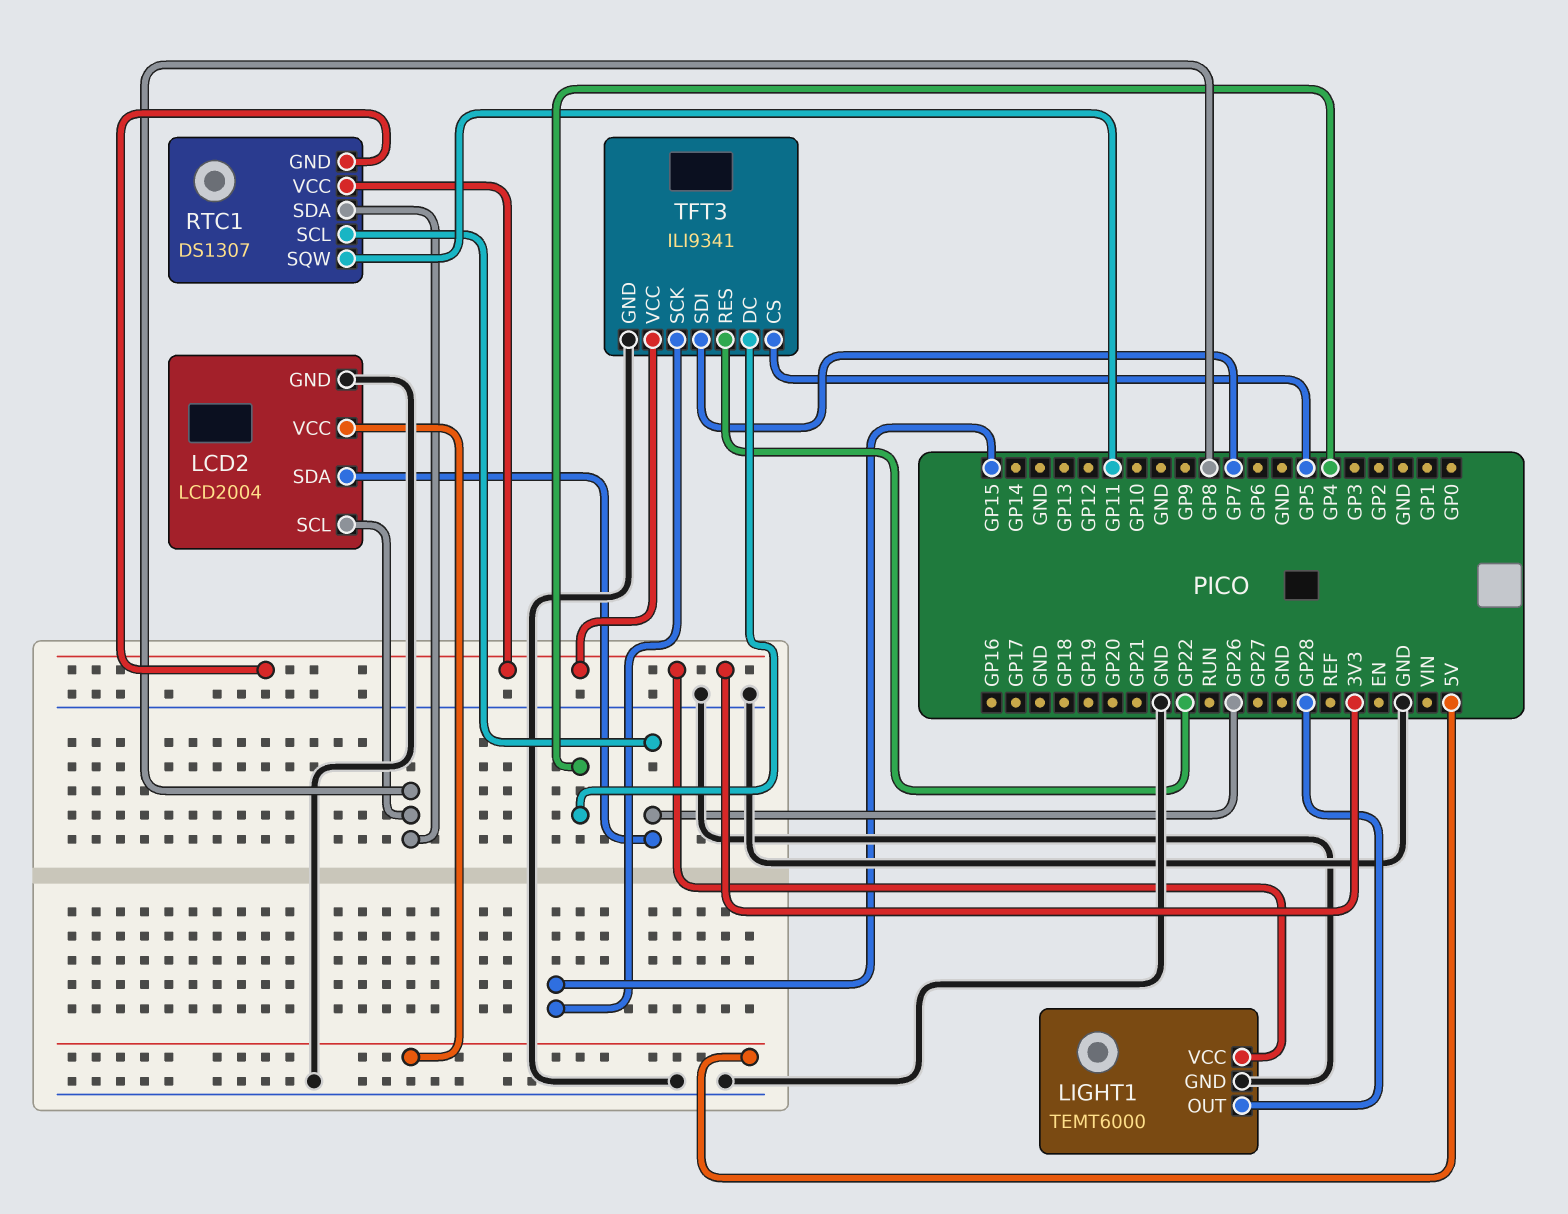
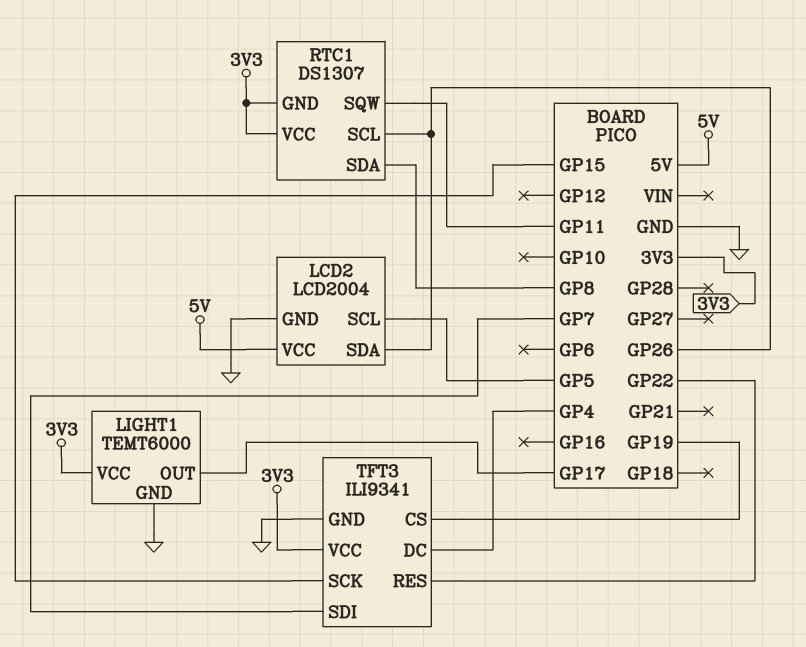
LCD2 pin SCL: GP8 -> GP5
LIGHT1 pin OUT: GP28 -> GP17
TFT3 pin CS: GP5 -> GP19

